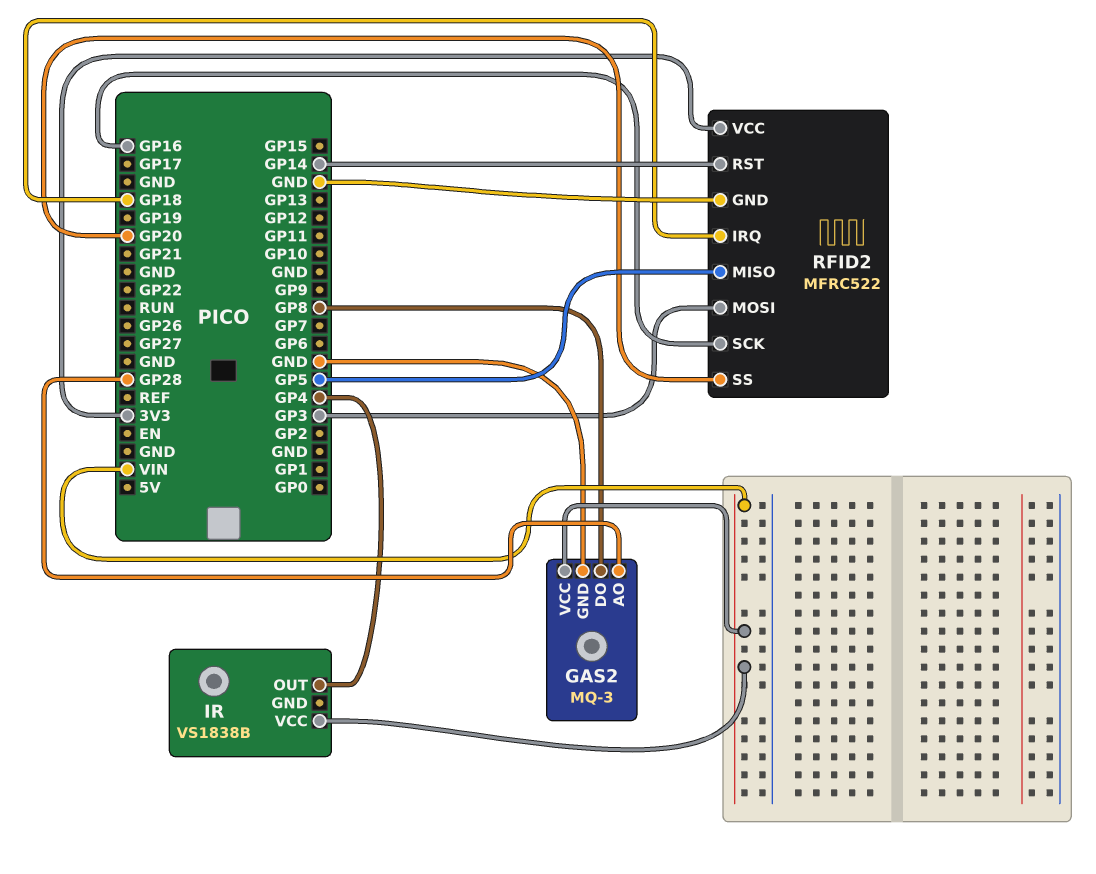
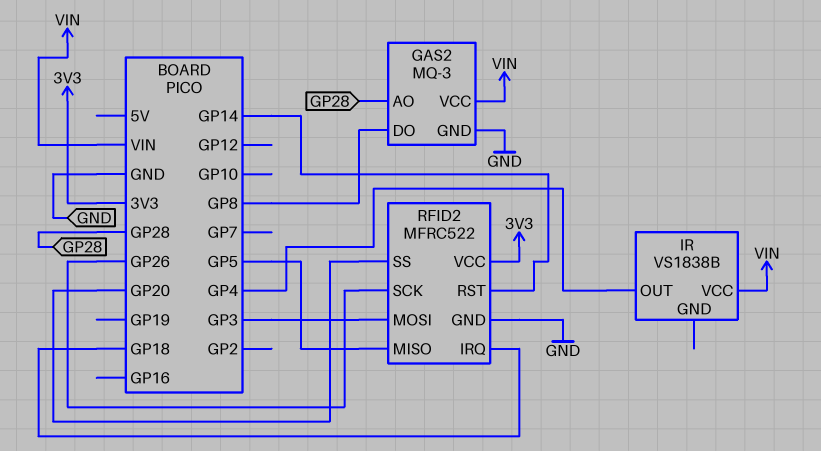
RFID2 pin SCK: GP16 -> GP26

